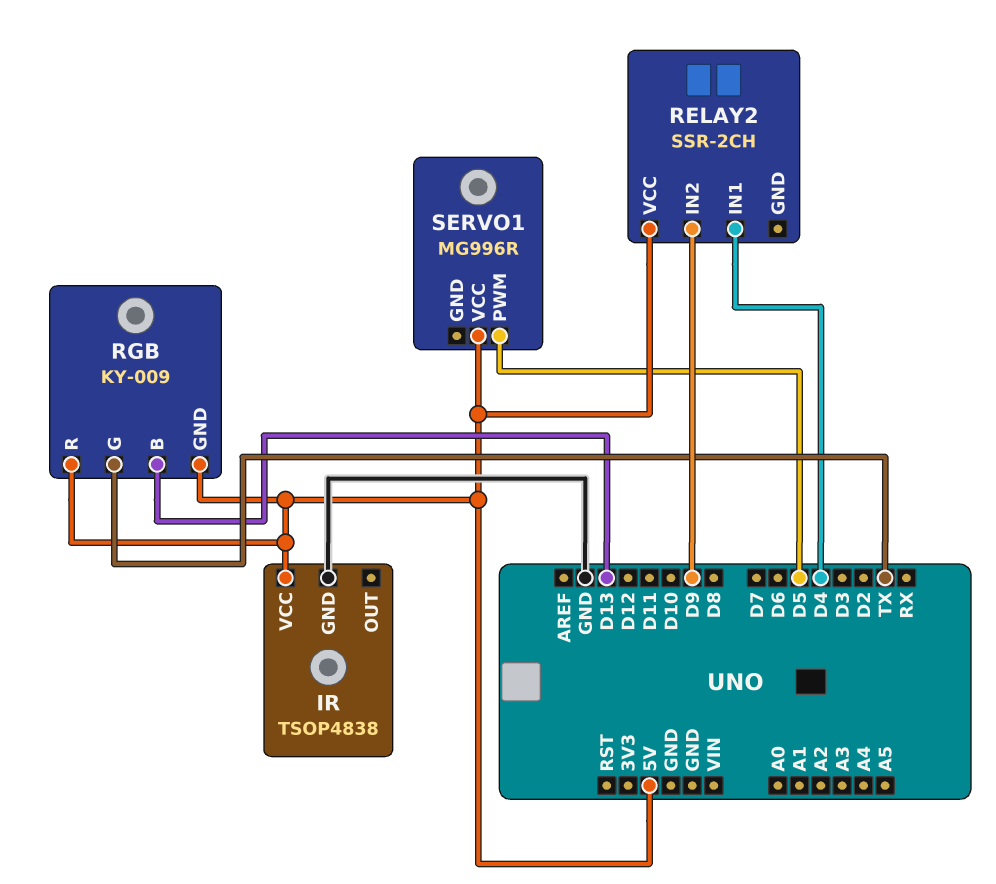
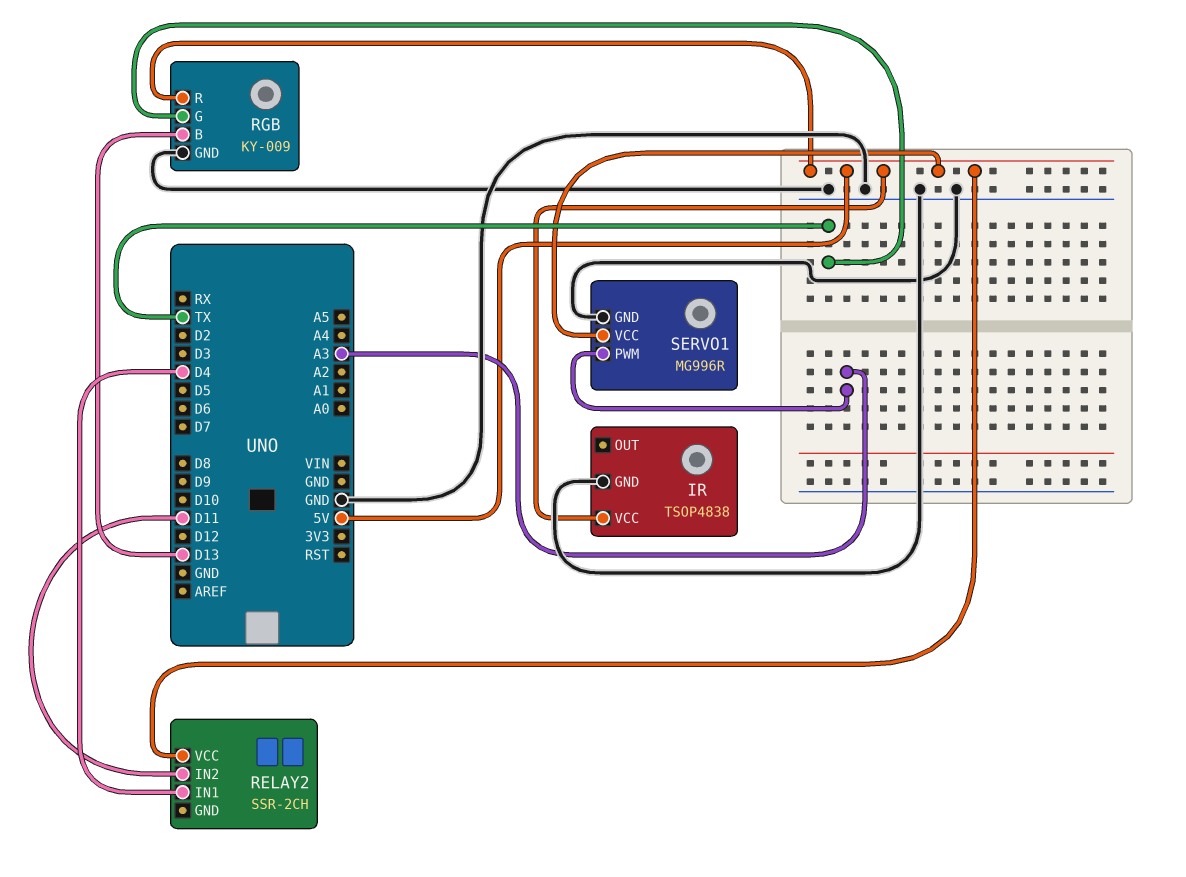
RELAY2 pin IN2: D9 -> D11
RGB pin GND: 5V -> GND
SERVO1 pin GND: none -> GND
SERVO1 pin PWM: D5 -> A3

